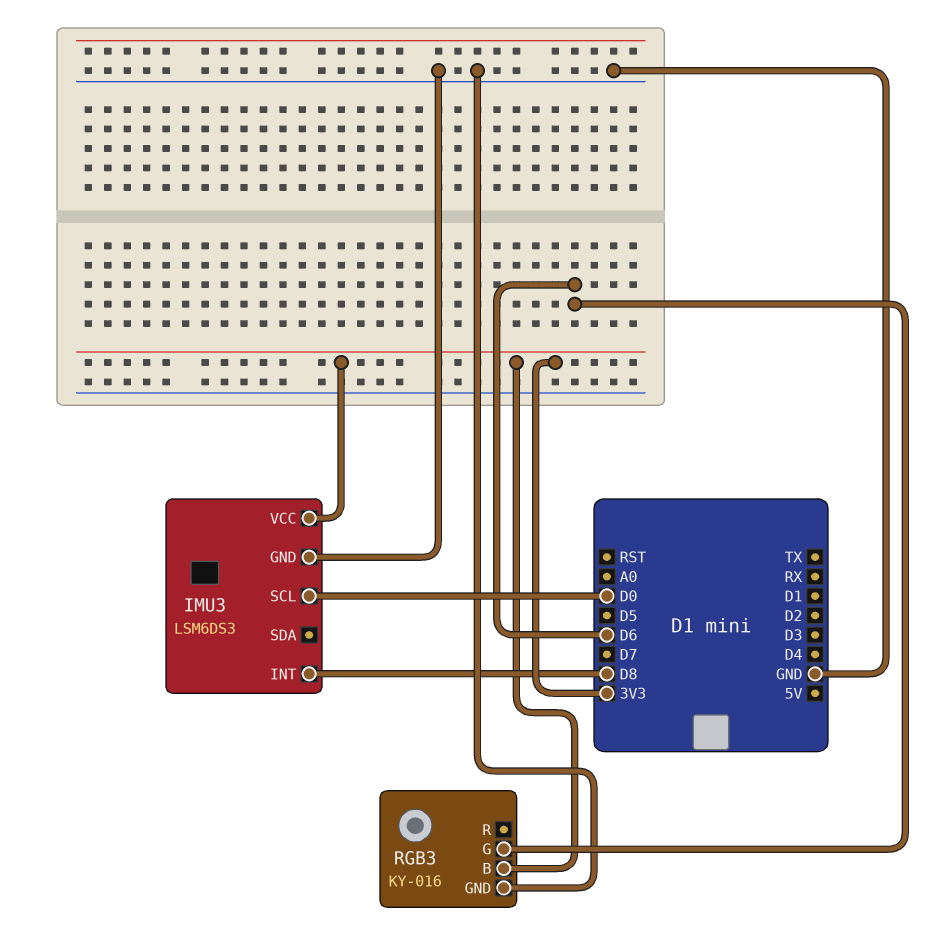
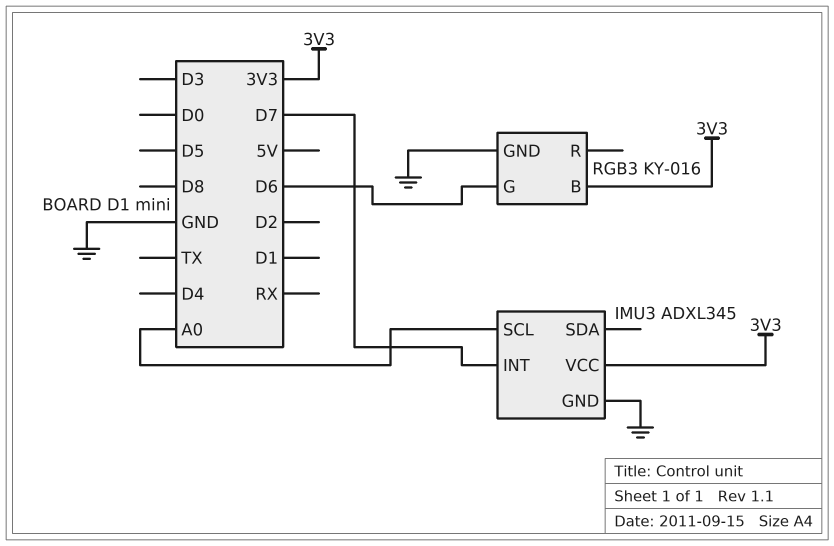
IMU3: LSM6DS3 -> ADXL345
IMU3 pin INT: D8 -> D7
IMU3 pin SCL: D0 -> A0

